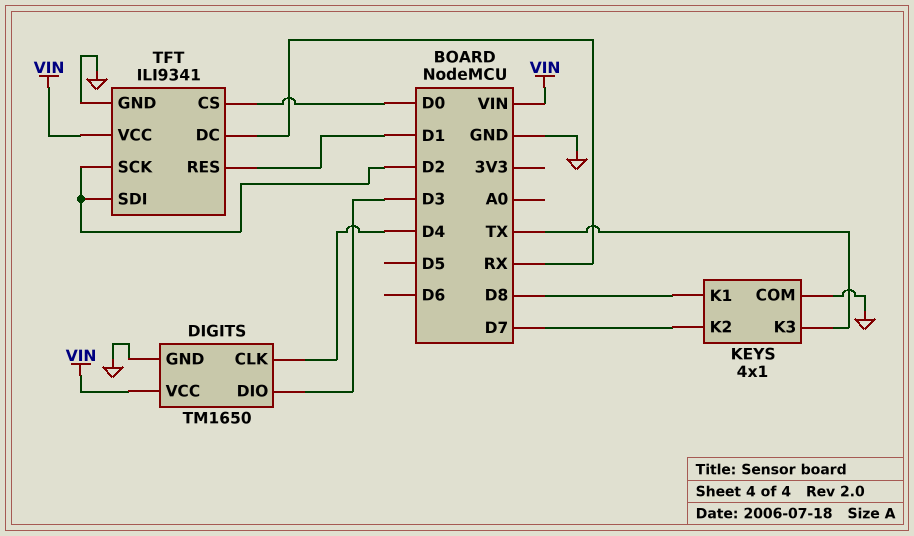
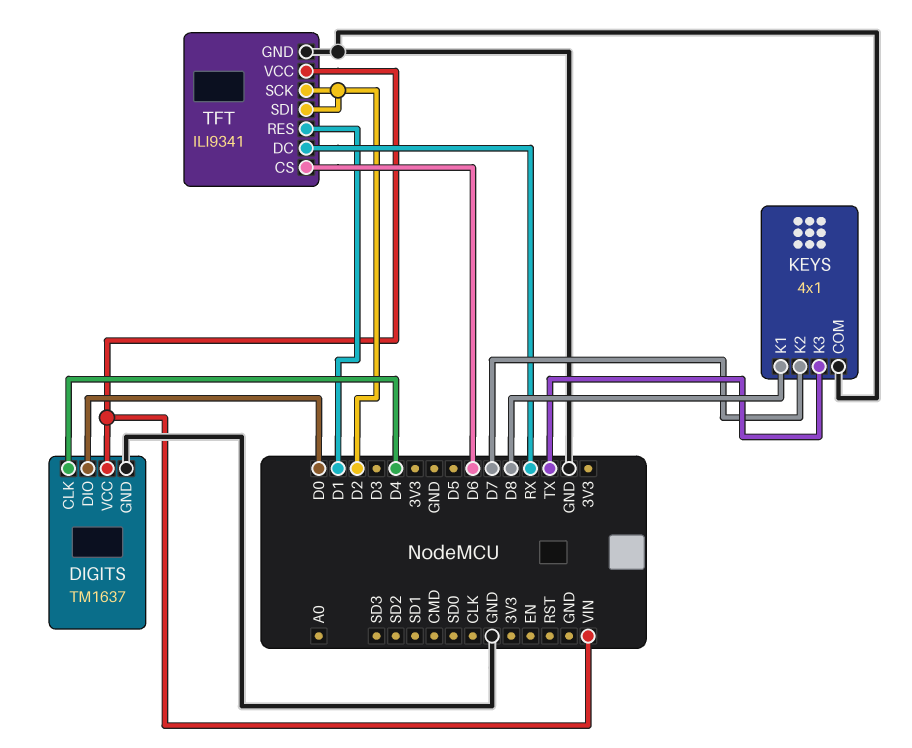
DIGITS: TM1650 -> TM1637
DIGITS pin DIO: D3 -> D0
TFT pin CS: D0 -> D6

